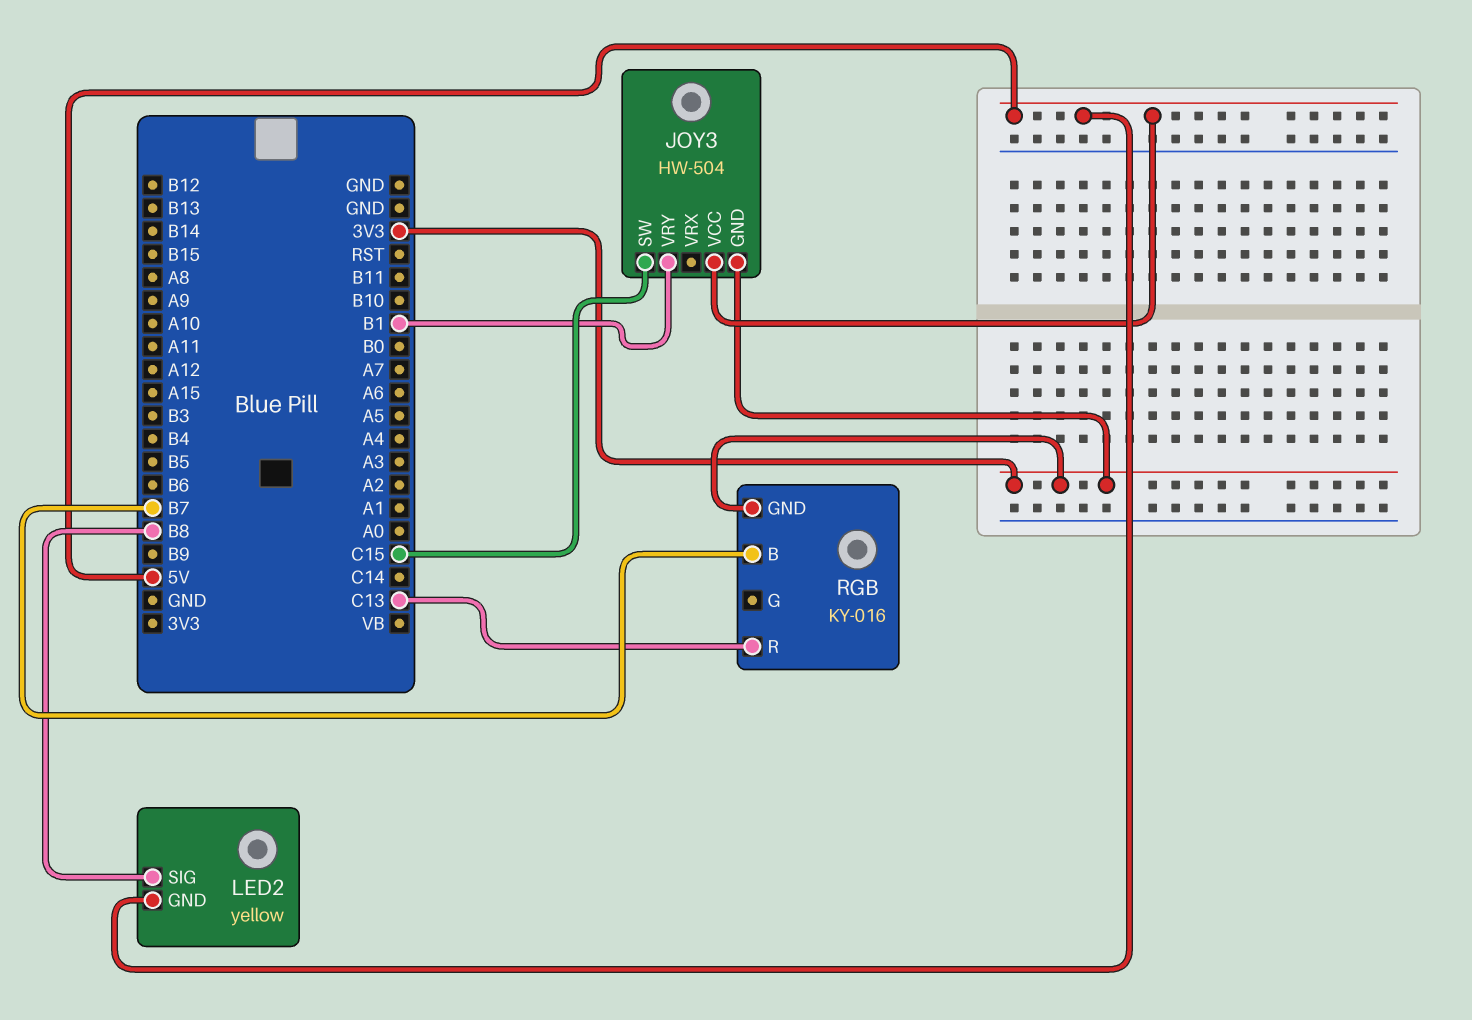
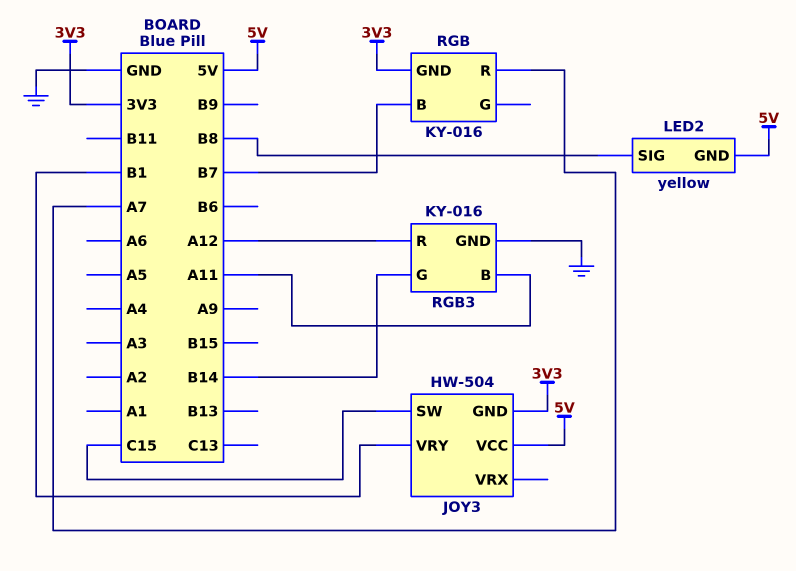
RGB pin R: C13 -> A7
RGB3: none -> KY-016
RGB3 pin B: none -> A11
RGB3 pin G: none -> B14
RGB3 pin GND: none -> GND
RGB3 pin R: none -> A12

